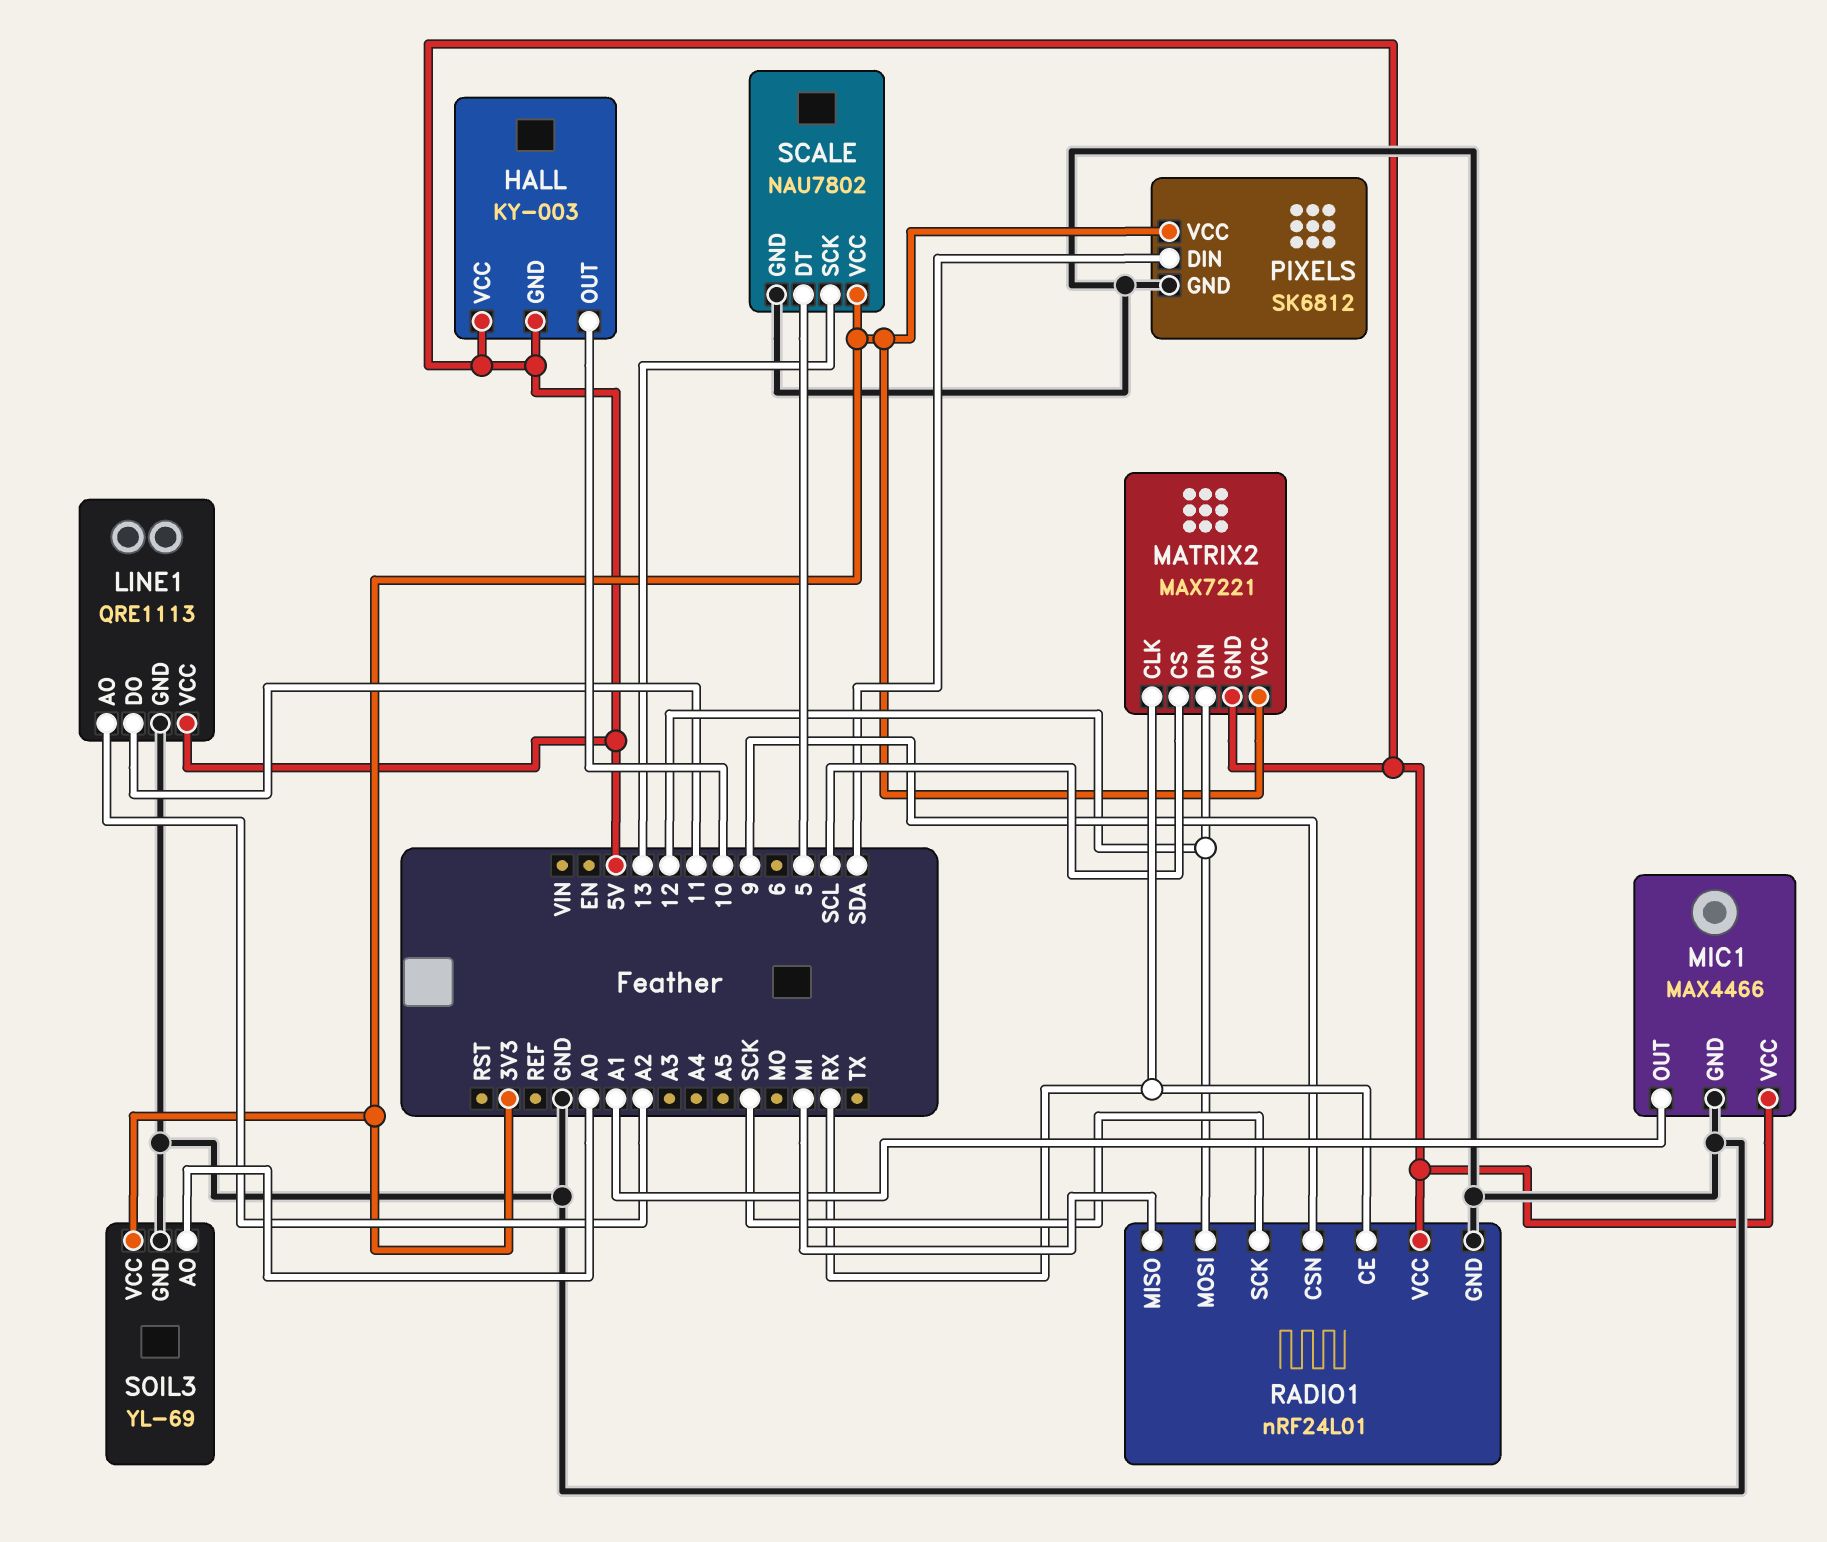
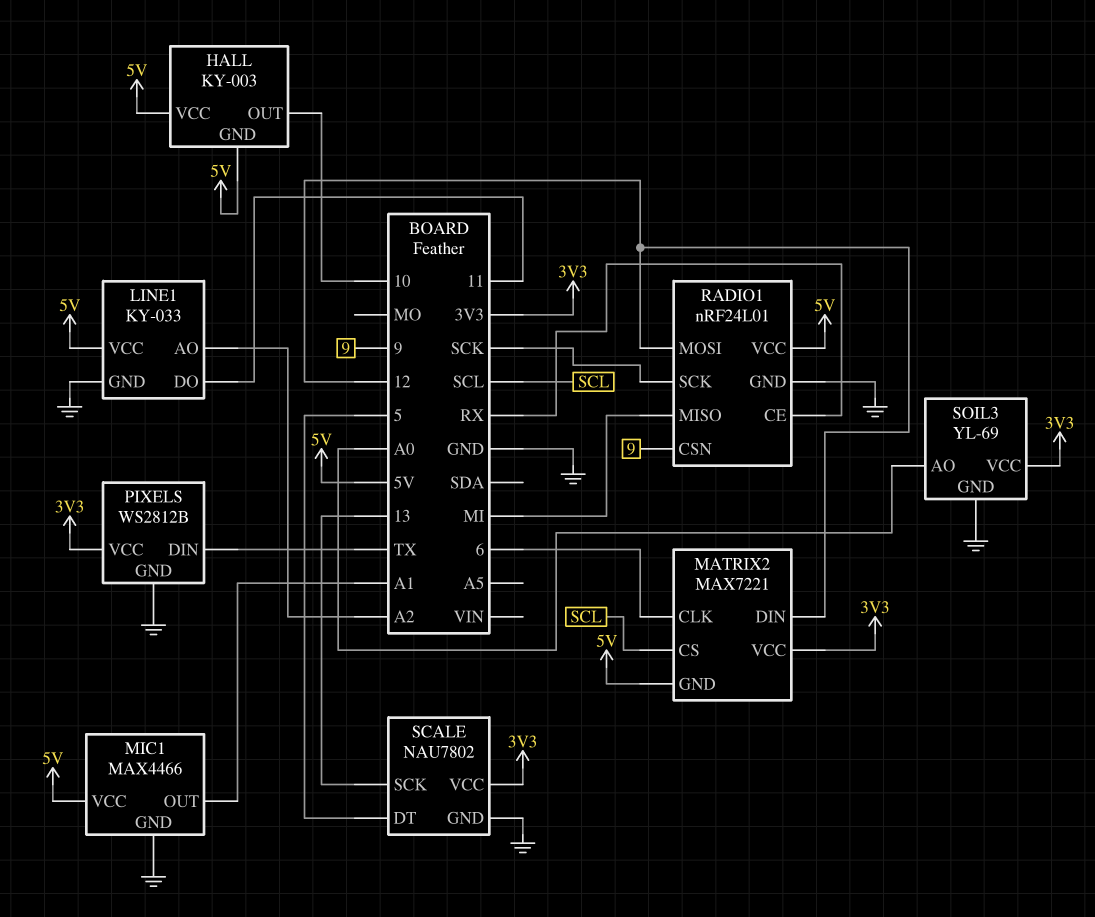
LINE1: QRE1113 -> KY-033
MATRIX2 pin CLK: RX -> 6
PIXELS: SK6812 -> WS2812B
PIXELS pin DIN: SDA -> TX

